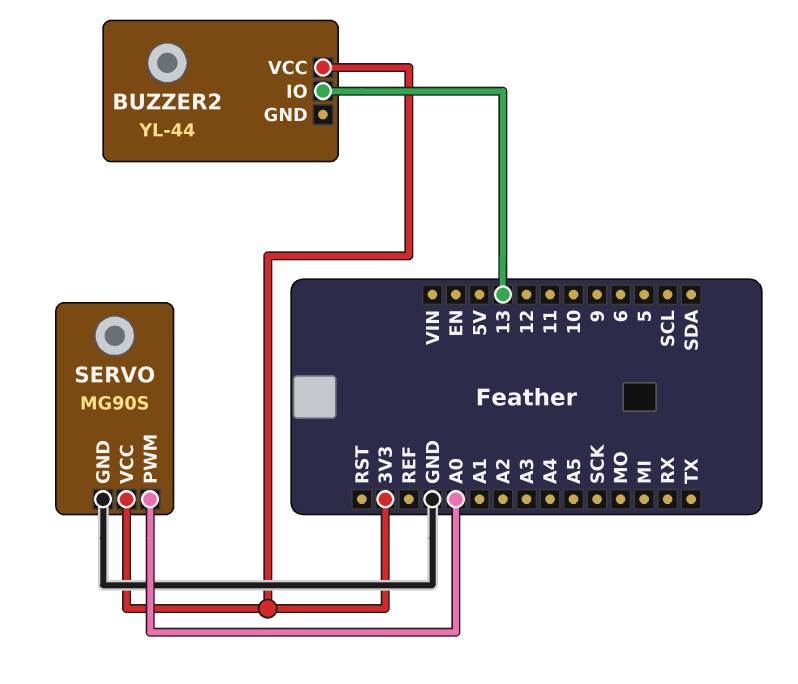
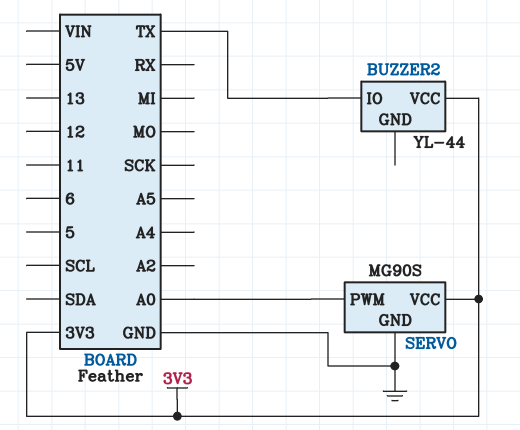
BUZZER2 pin IO: 13 -> TX

